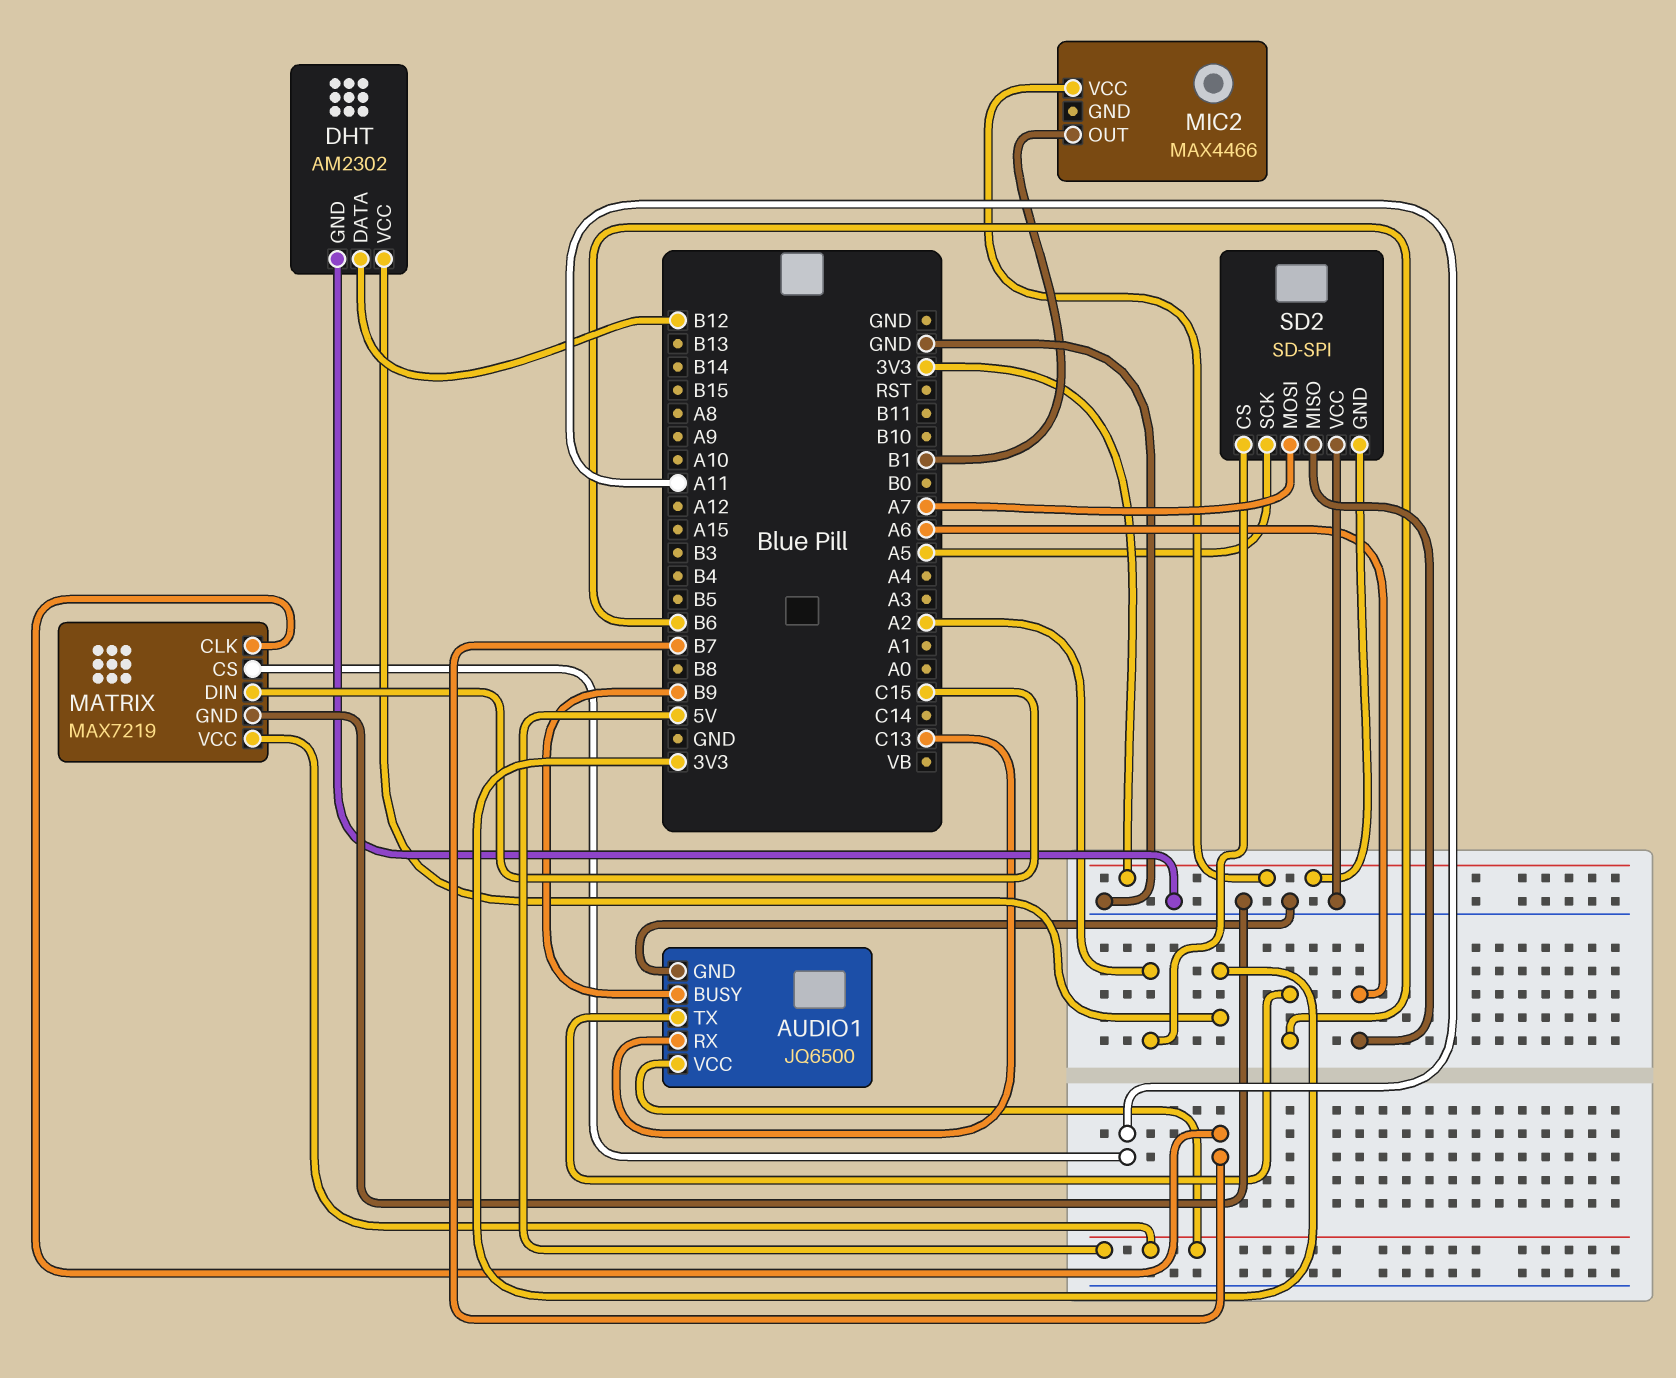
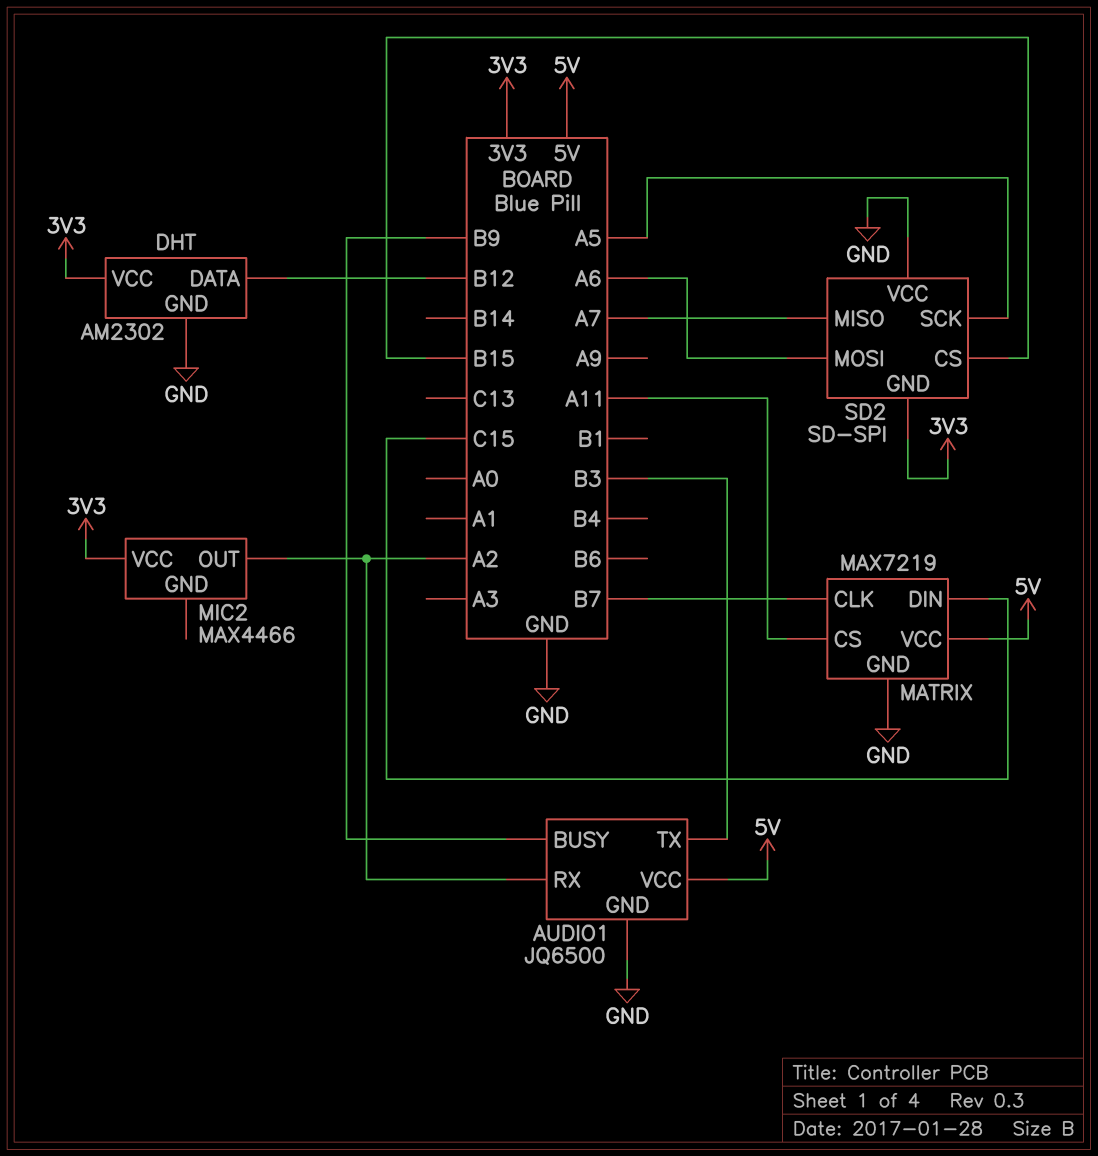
AUDIO1 pin RX: C13 -> A2
AUDIO1 pin TX: B6 -> B3
MIC2 pin OUT: B1 -> A2
SD2 pin CS: A2 -> B15
SD2 pin MISO: A6 -> A7
SD2 pin MOSI: A7 -> A6

